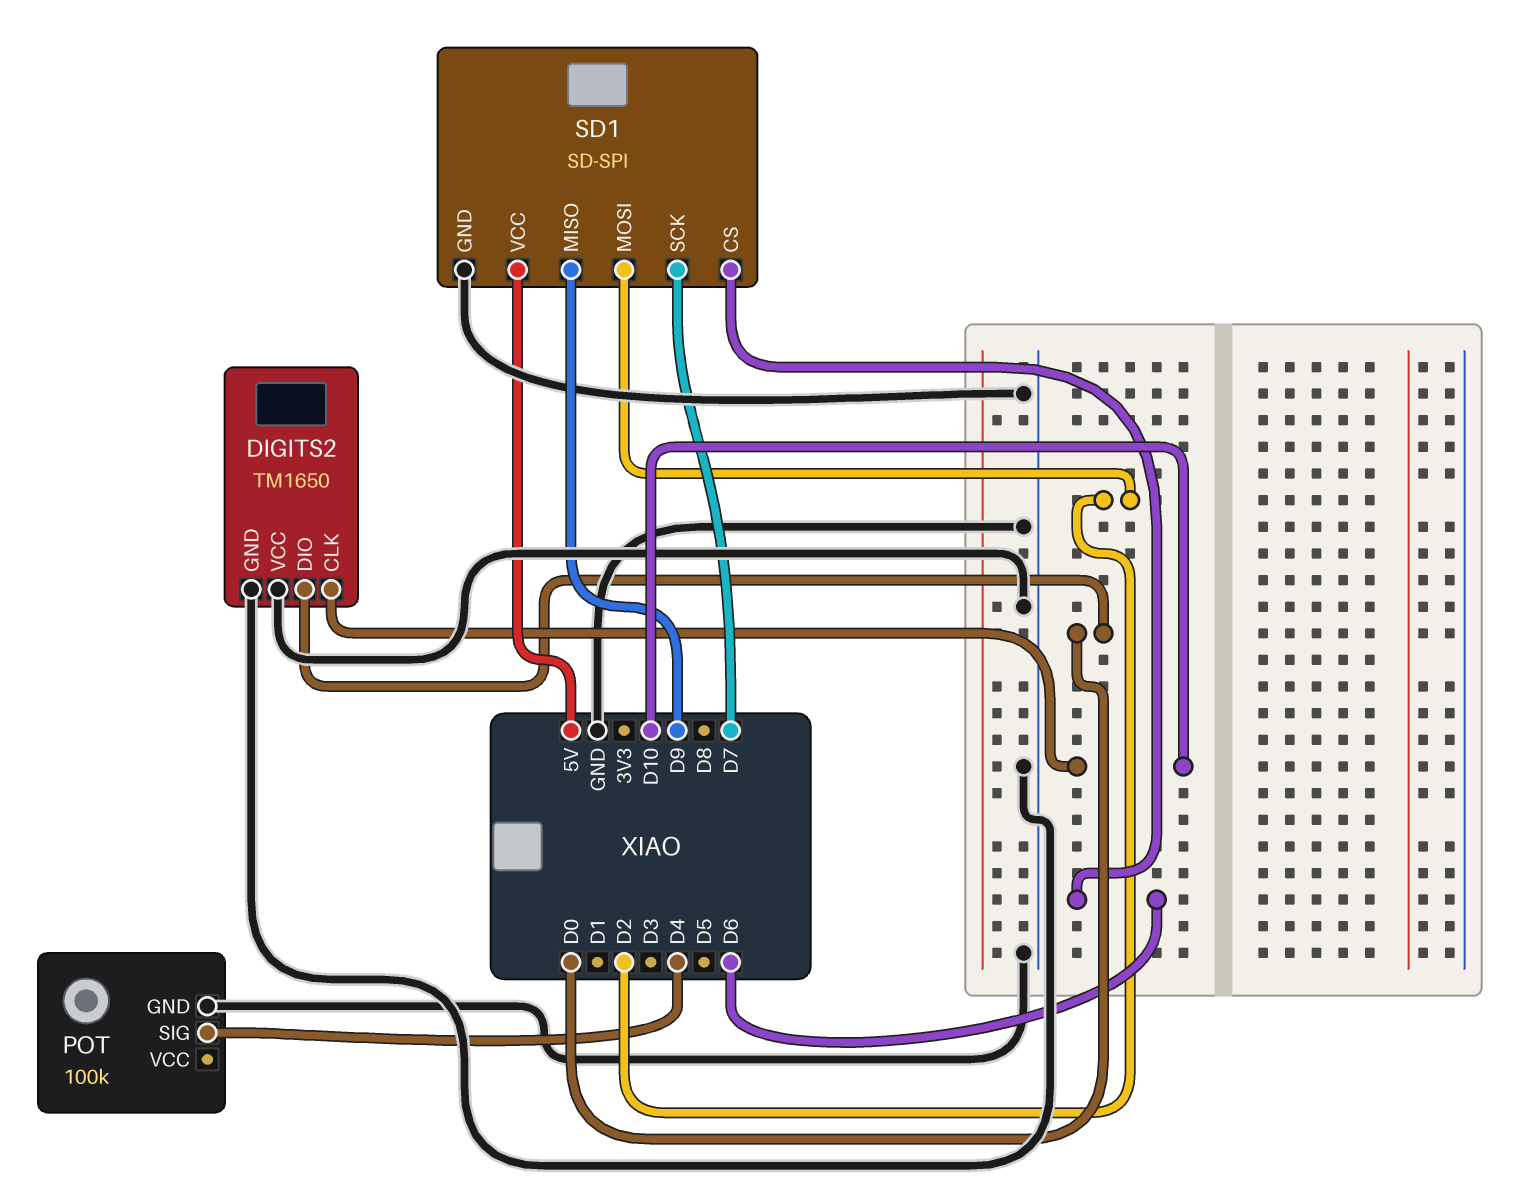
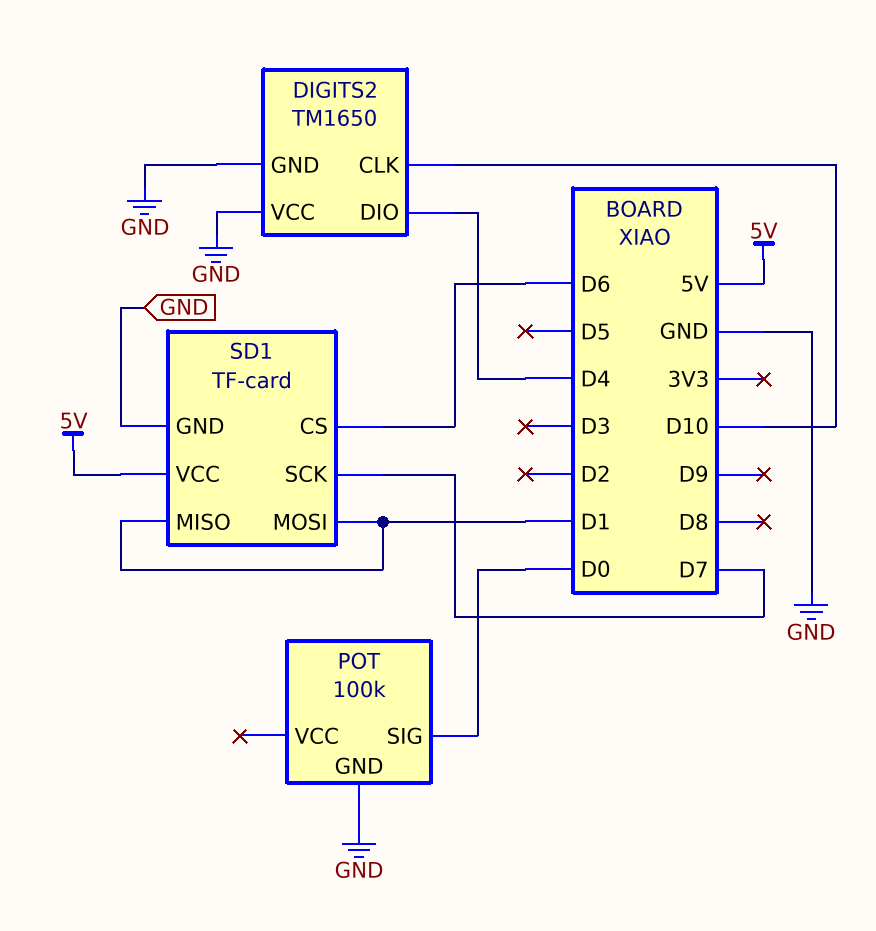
DIGITS2 pin DIO: D0 -> D4
POT pin SIG: D4 -> D0
SD1: SD-SPI -> TF-card
SD1 pin MISO: D9 -> D1
SD1 pin MOSI: D2 -> D1

